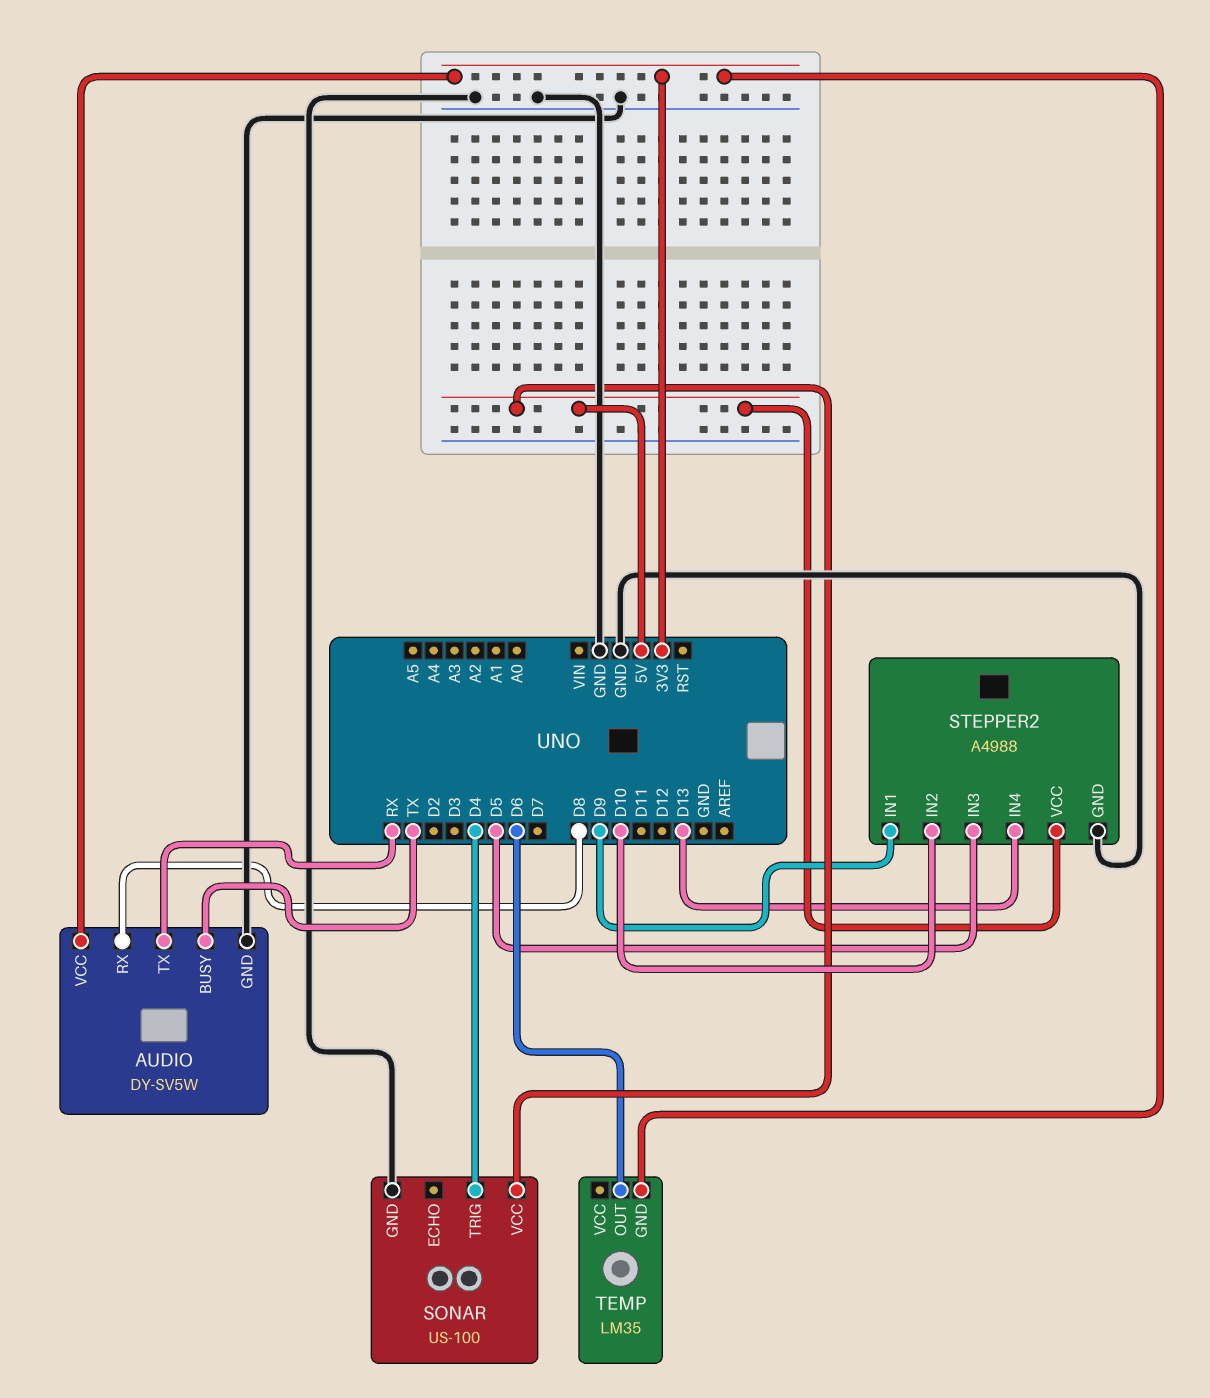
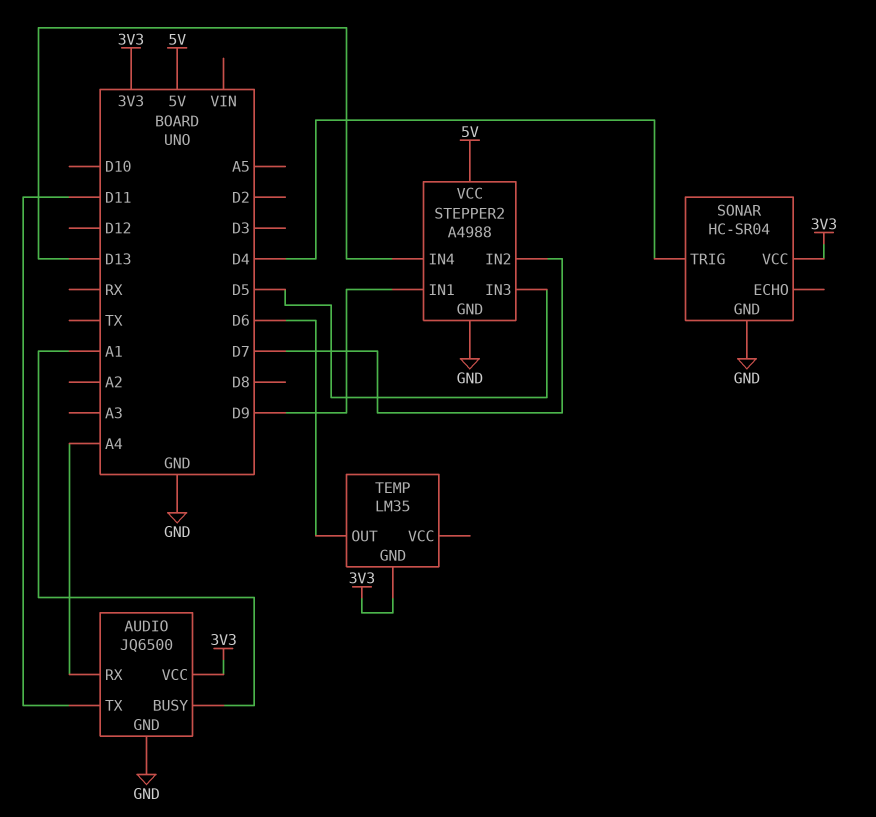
AUDIO: DY-SV5W -> JQ6500
AUDIO pin BUSY: TX -> A1
AUDIO pin RX: D8 -> A4
AUDIO pin TX: RX -> D11
SONAR: US-100 -> HC-SR04
SONAR pin VCC: 5V -> 3V3
STEPPER2 pin IN2: D10 -> D7

